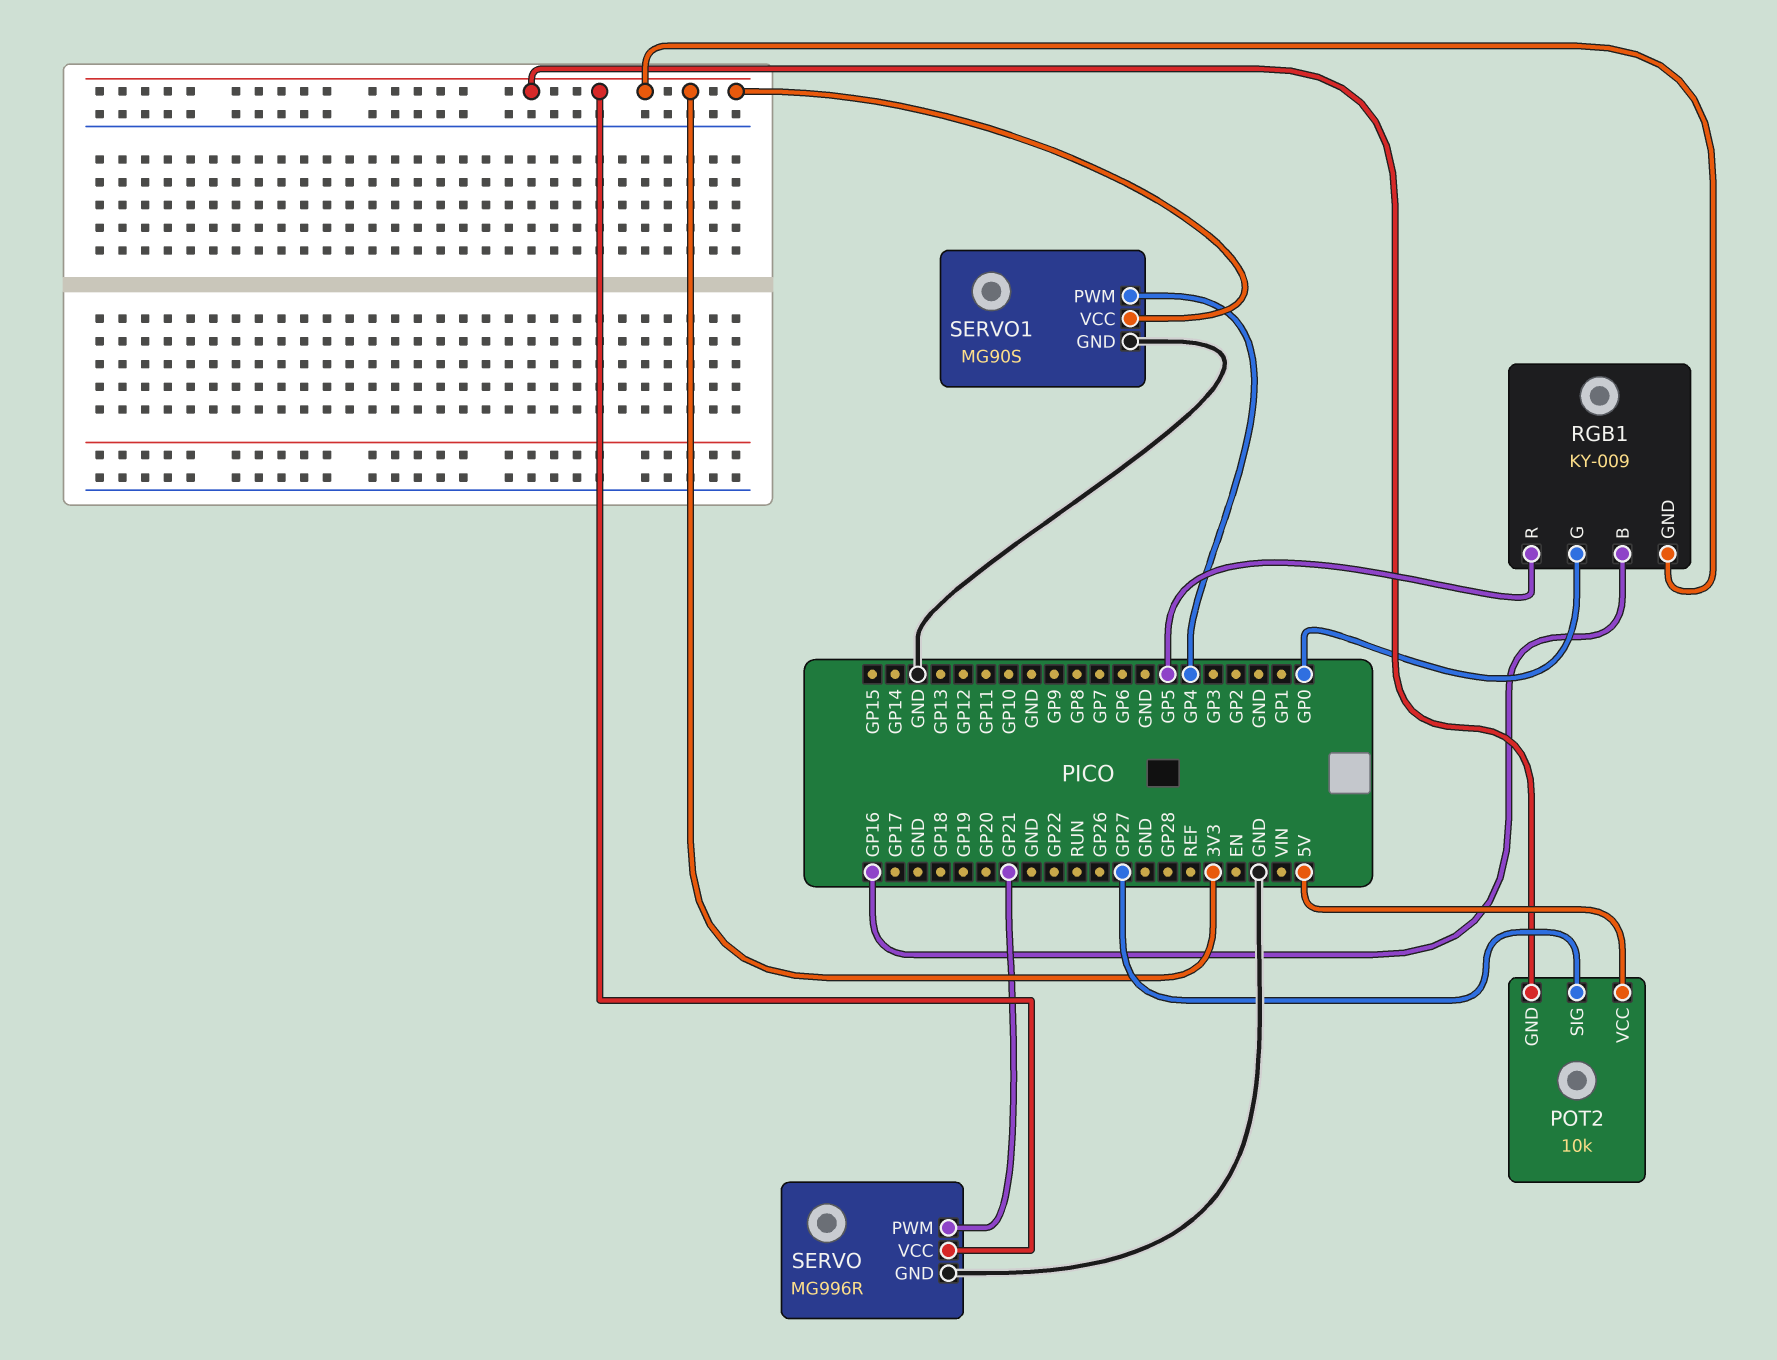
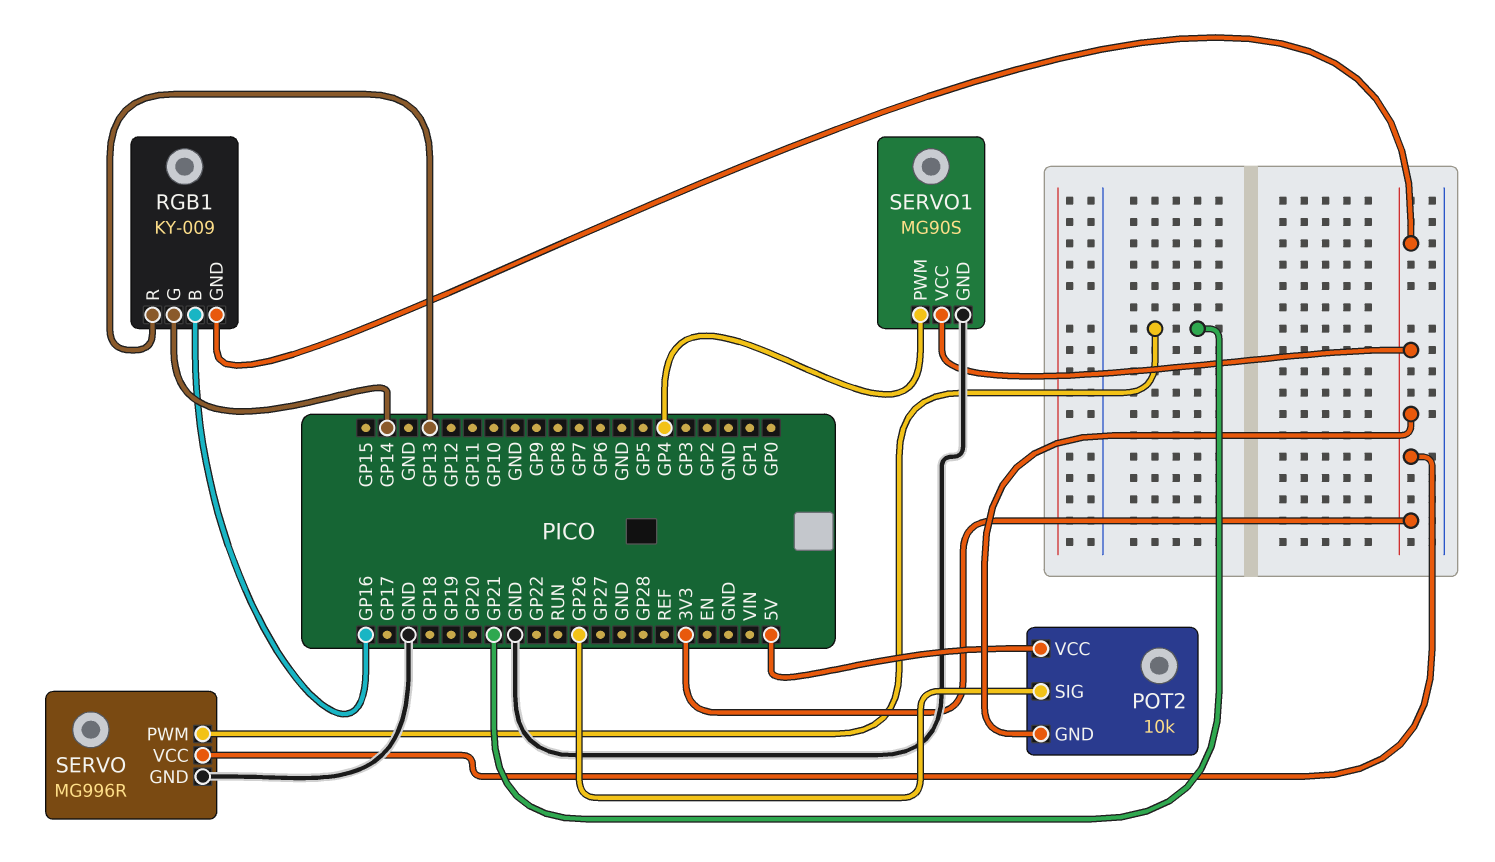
POT2 pin SIG: GP27 -> GP26
RGB1 pin G: GP0 -> GP14
RGB1 pin R: GP5 -> GP13

